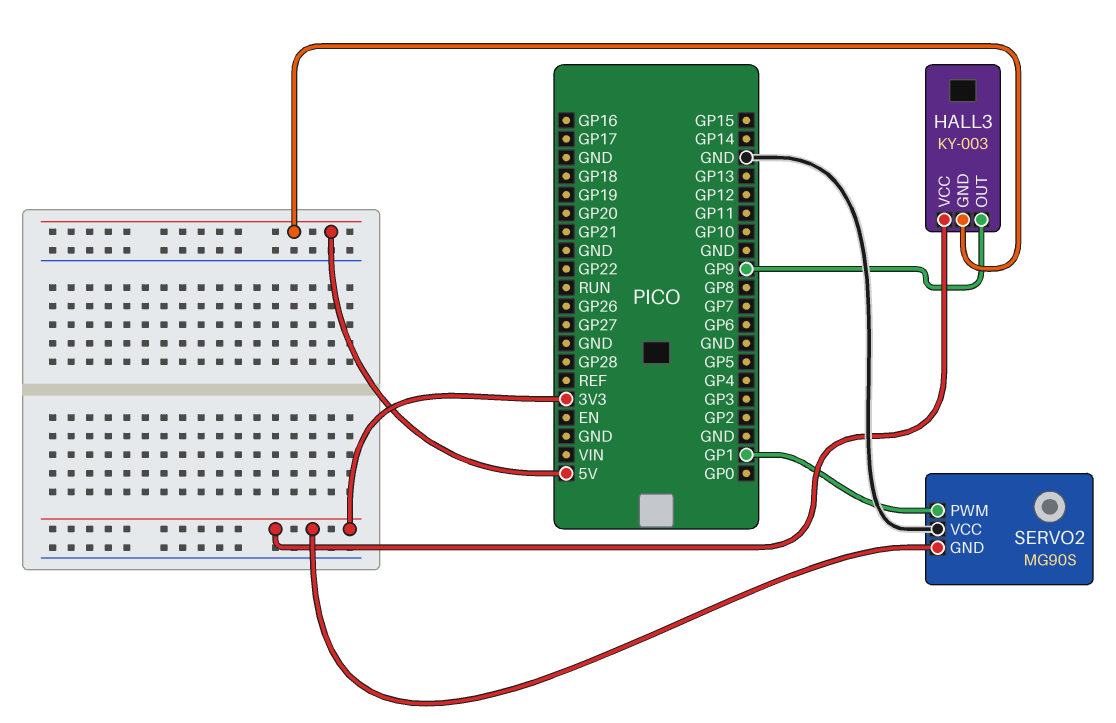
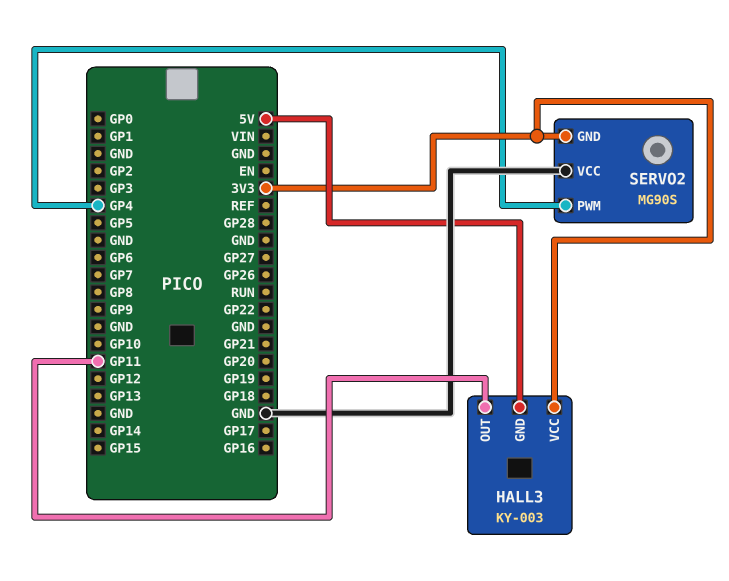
HALL3 pin OUT: GP9 -> GP11
SERVO2 pin PWM: GP1 -> GP4

